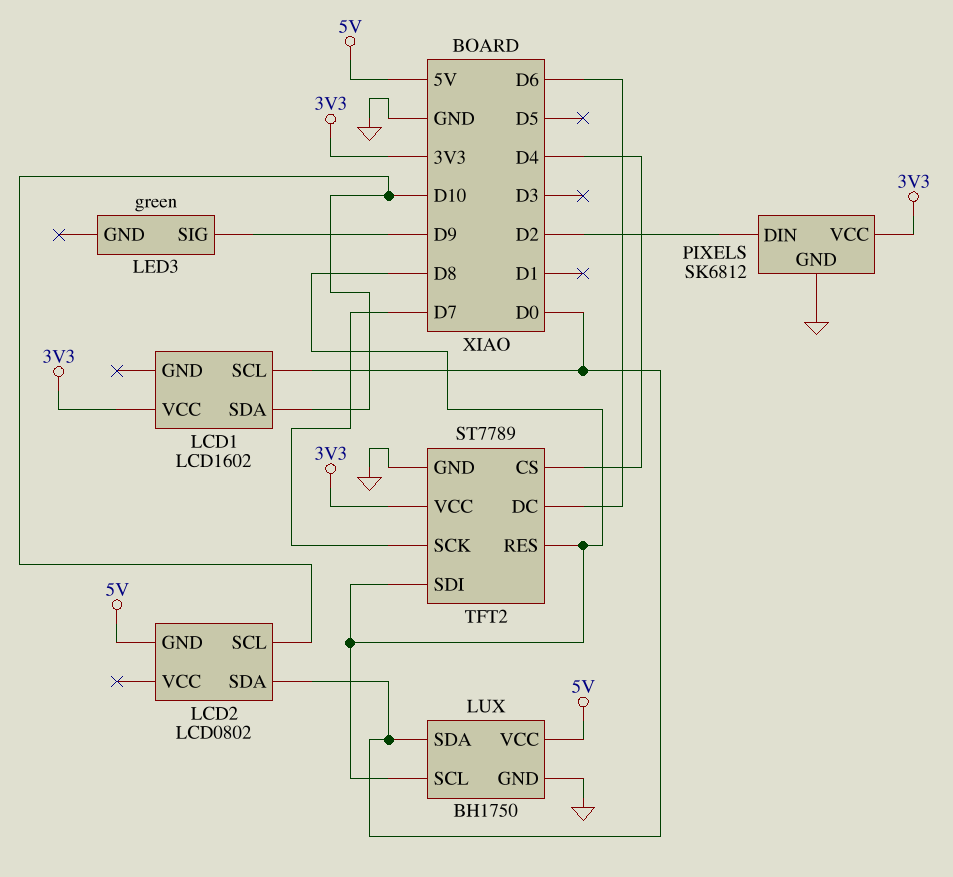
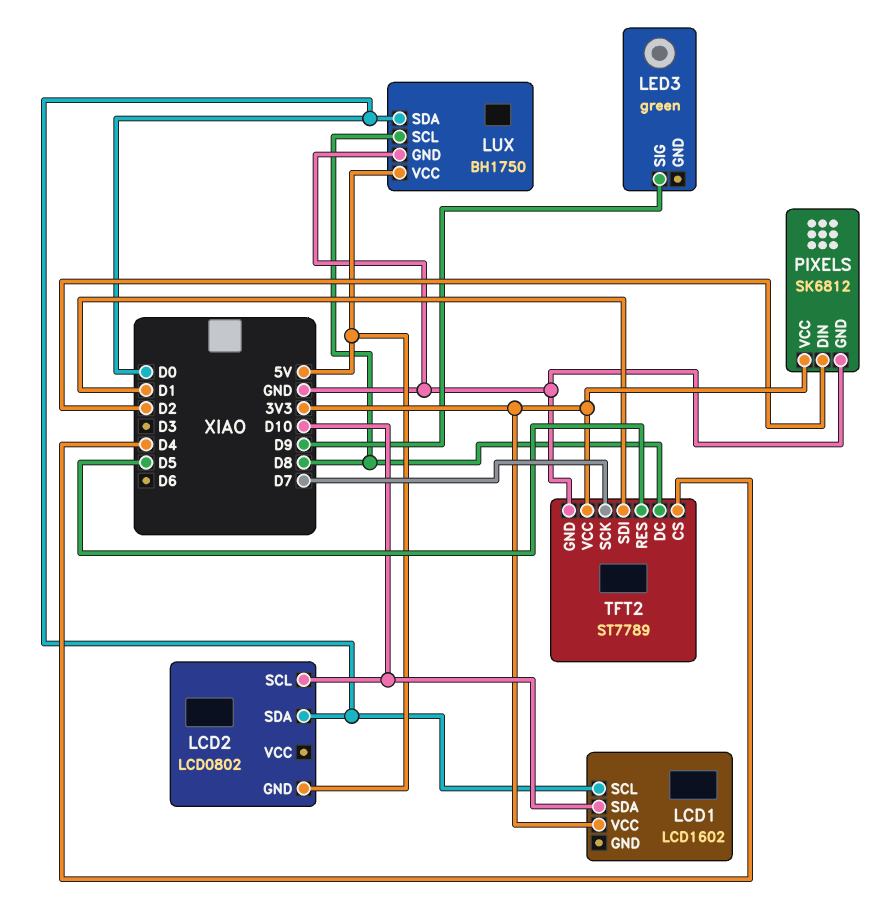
TFT2 pin DC: D6 -> D8
TFT2 pin RES: D8 -> D5
TFT2 pin SDI: D8 -> D1

